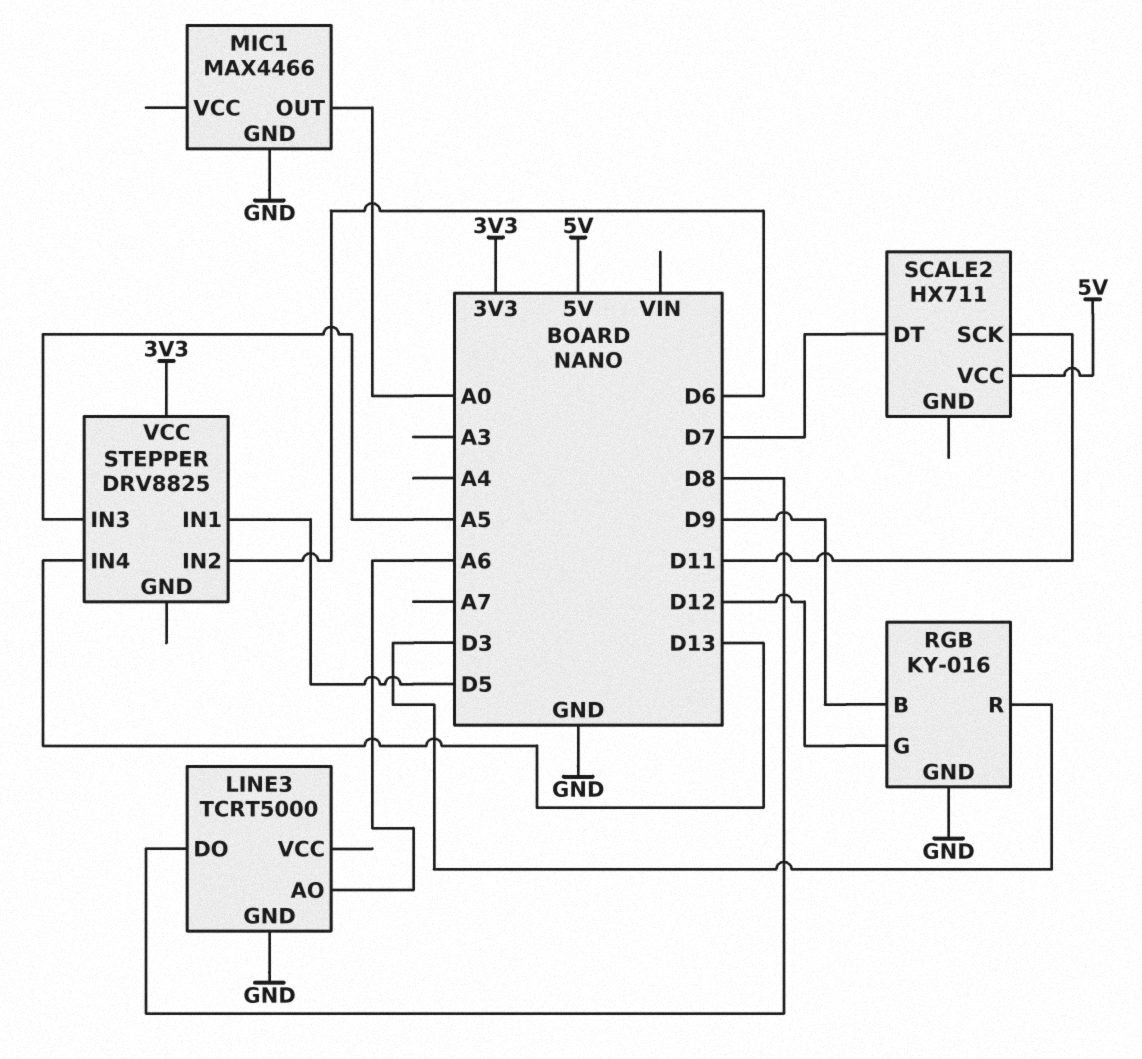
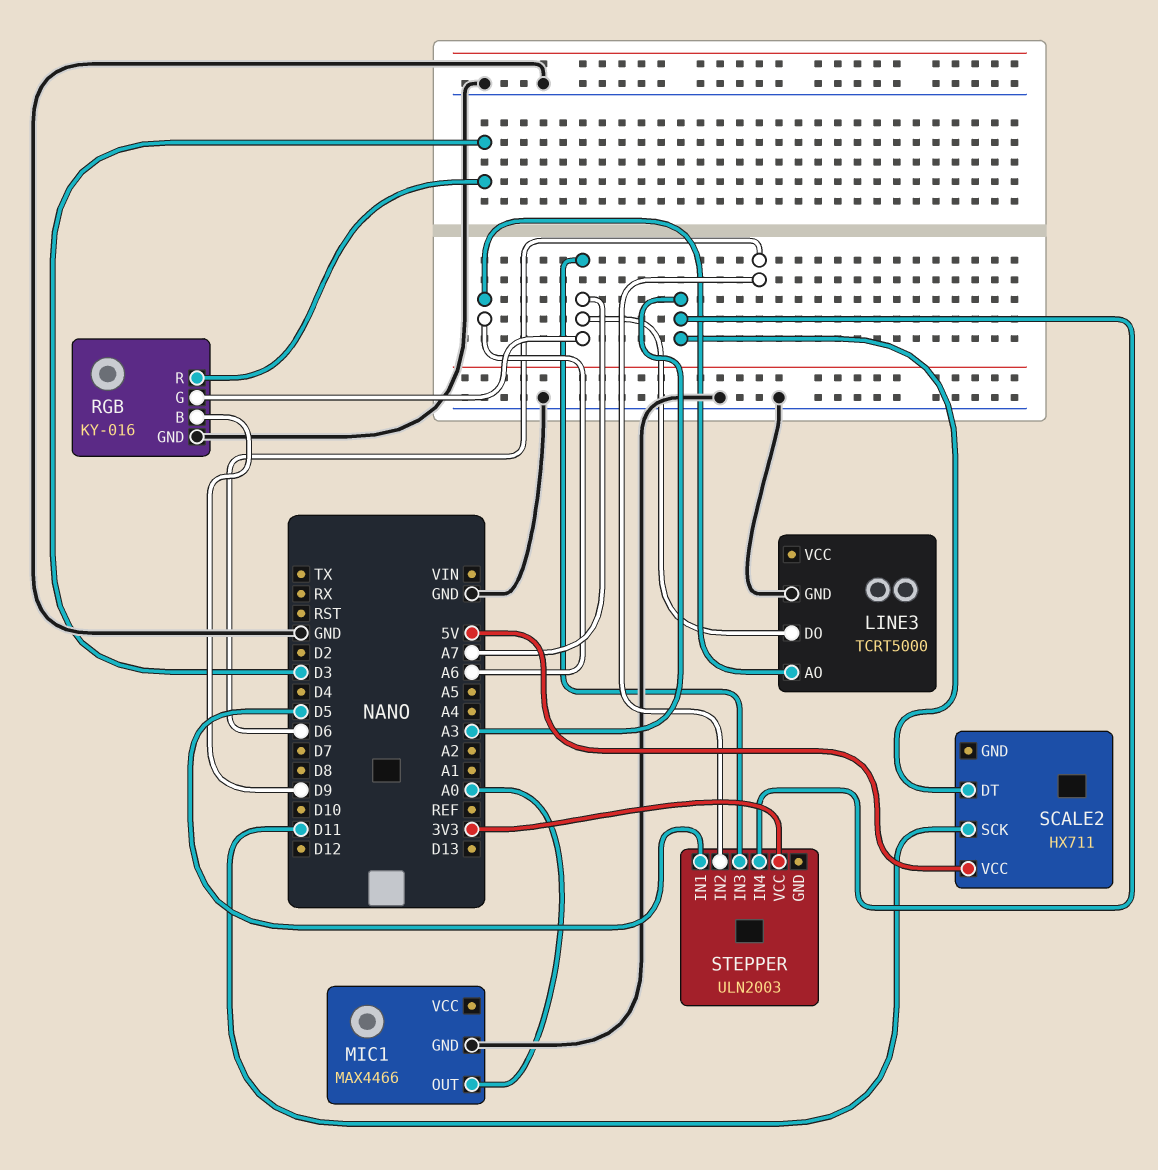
LINE3 pin DO: D8 -> A7
RGB pin G: D12 -> A7
SCALE2 pin DT: D7 -> A3
STEPPER: DRV8825 -> ULN2003
STEPPER pin IN3: A5 -> A7
STEPPER pin IN4: D13 -> A3

